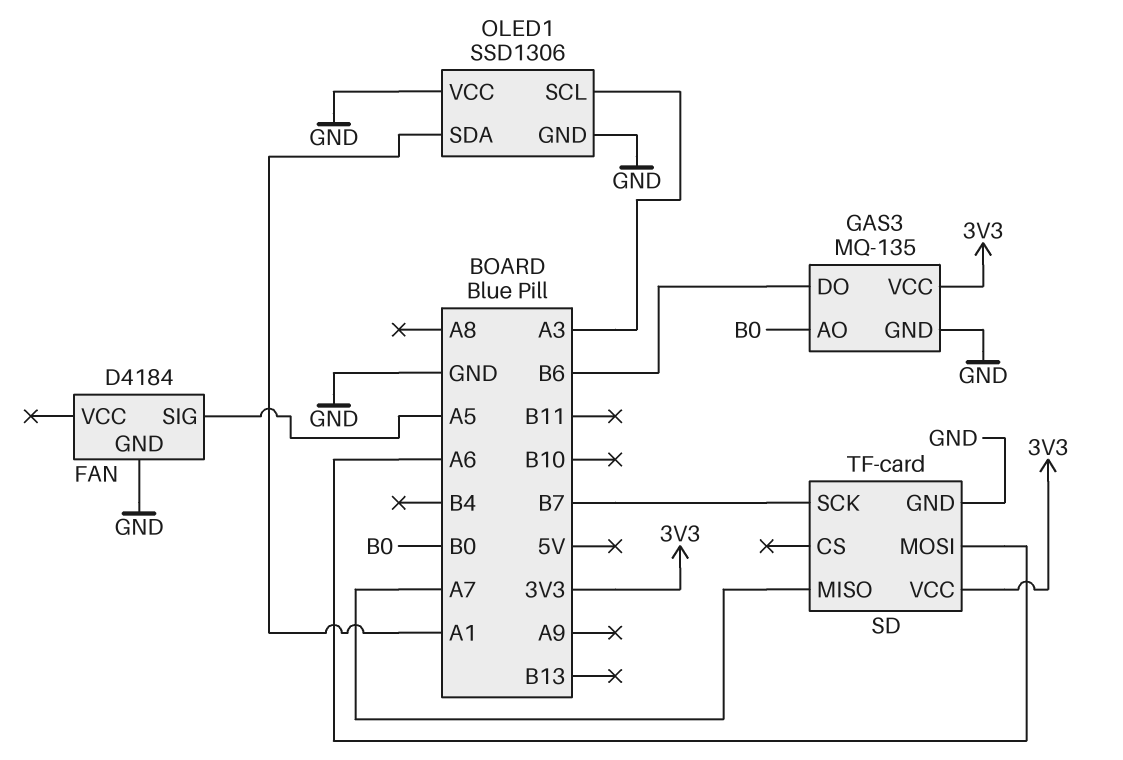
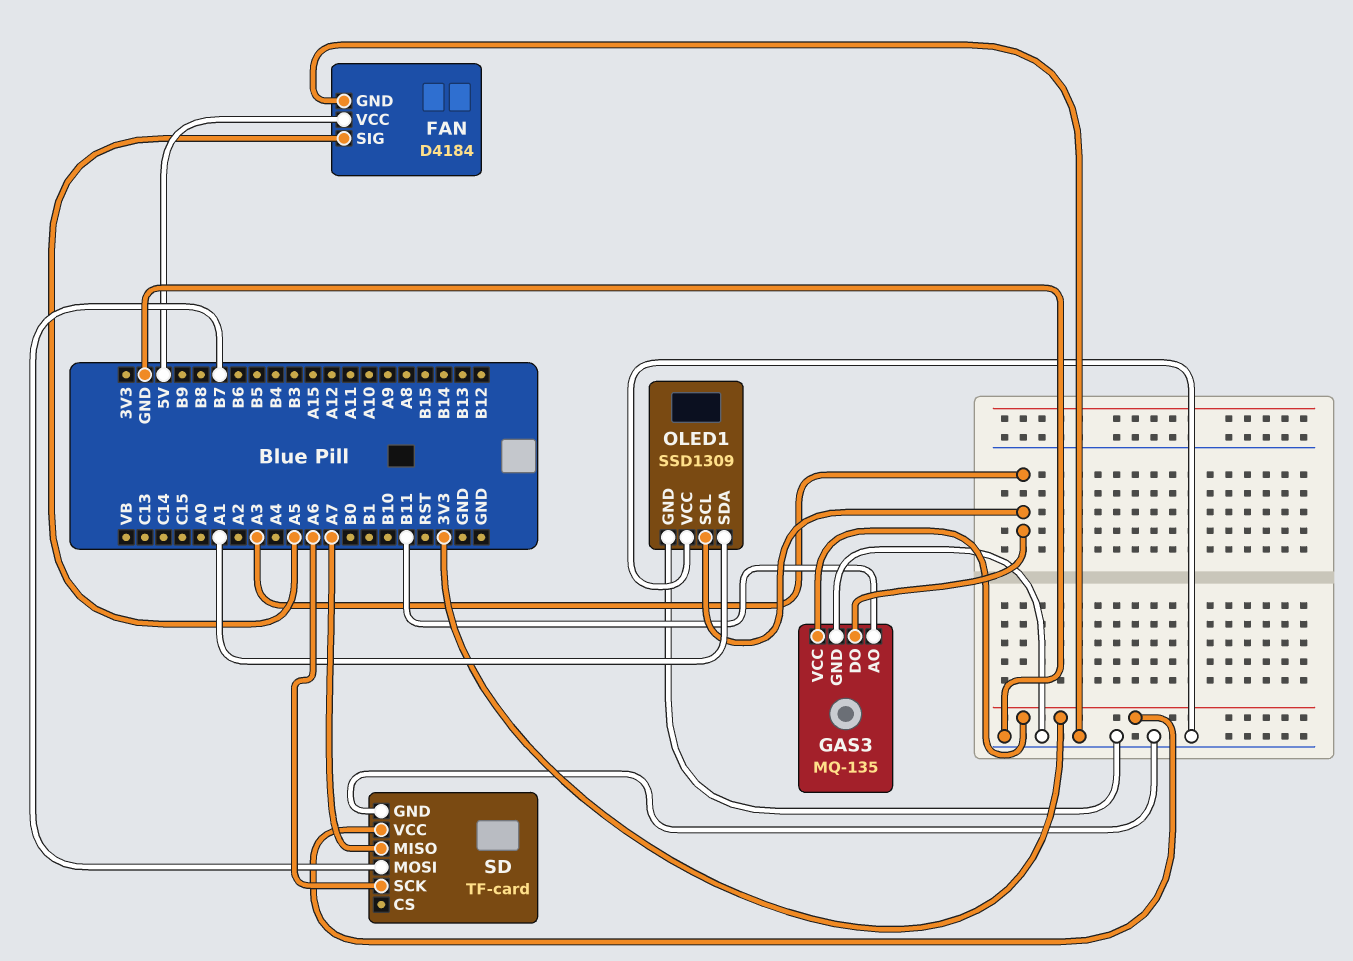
FAN pin VCC: none -> 5V
GAS3 pin AO: B0 -> B11
GAS3 pin DO: B6 -> A3
OLED1: SSD1306 -> SSD1309
SD pin MOSI: A6 -> B7
SD pin SCK: B7 -> A6

